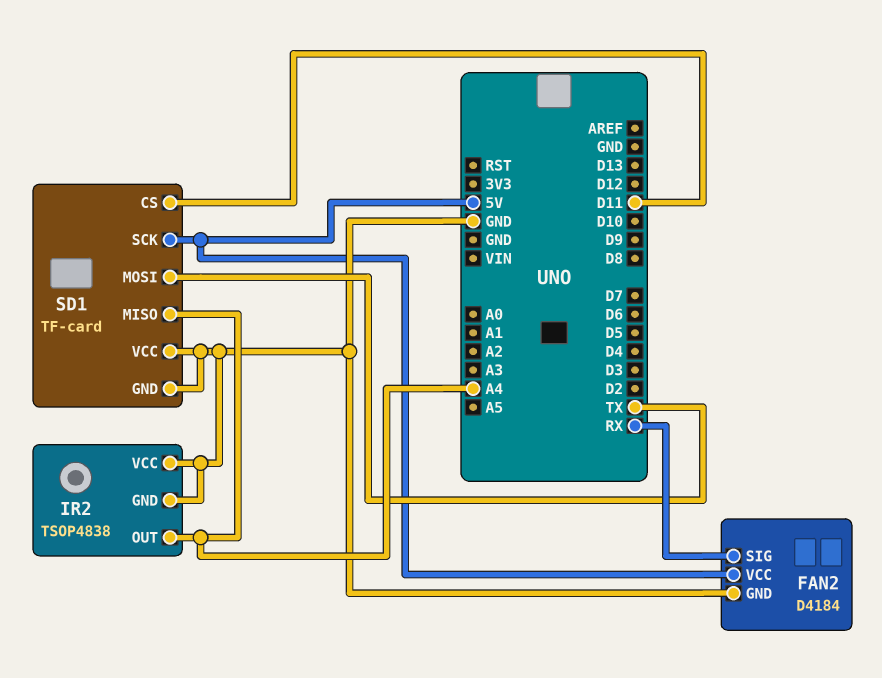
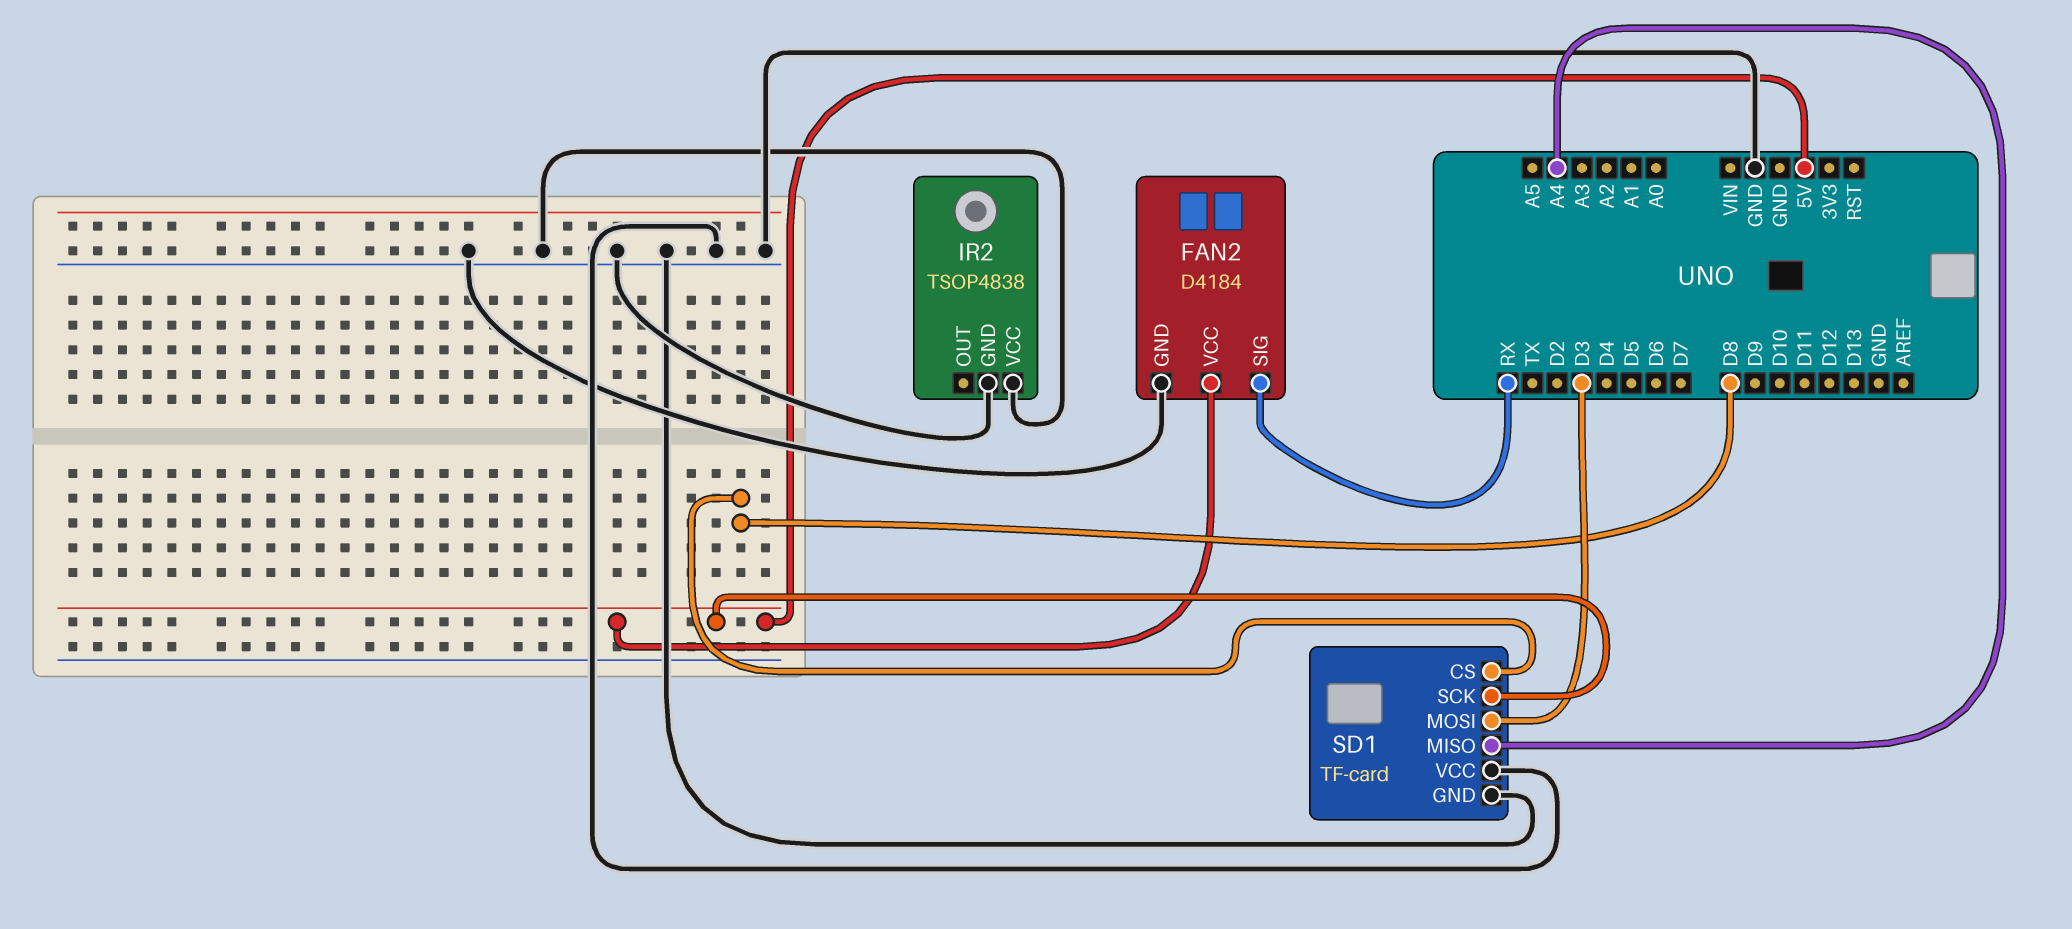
IR2 pin OUT: A4 -> none
SD1 pin CS: D11 -> D8
SD1 pin MOSI: TX -> D3

